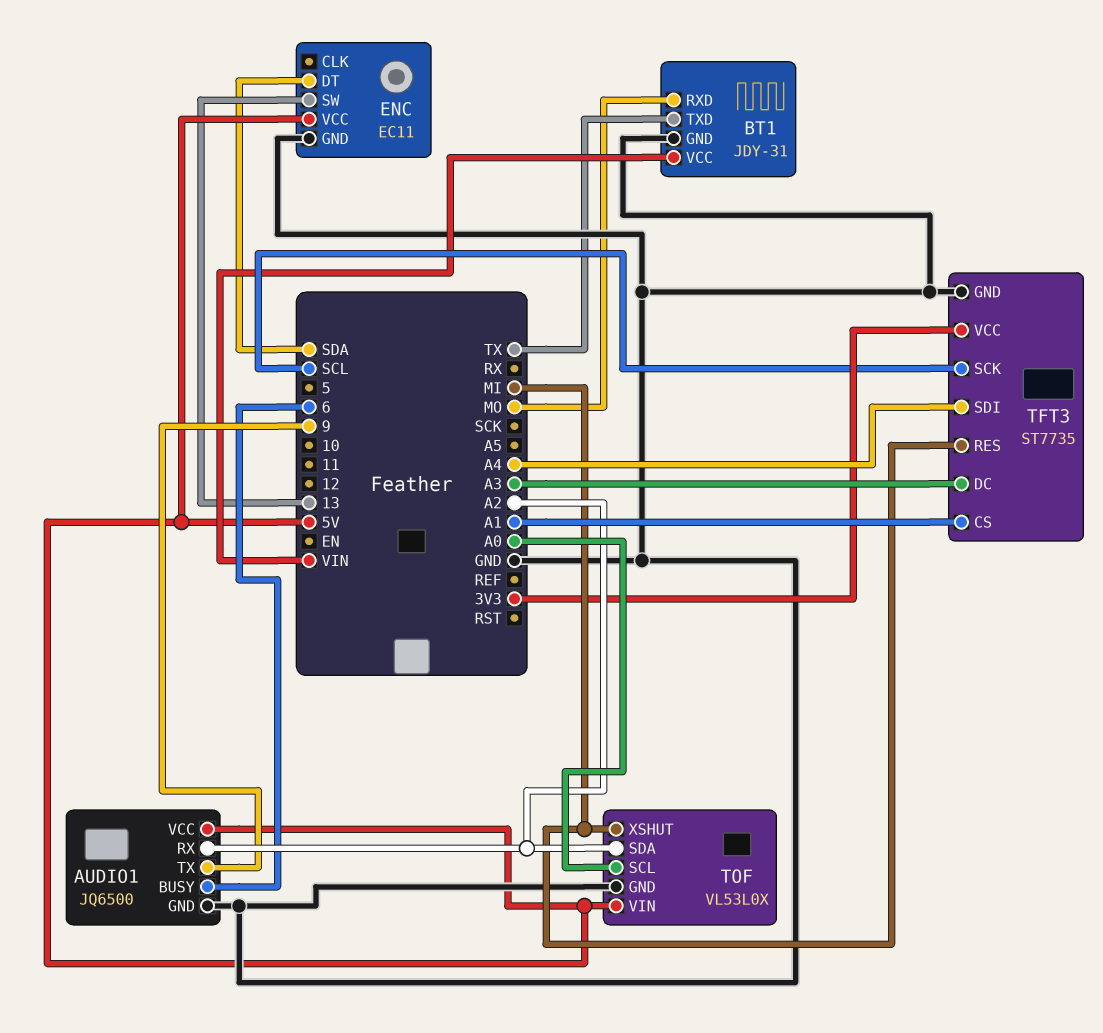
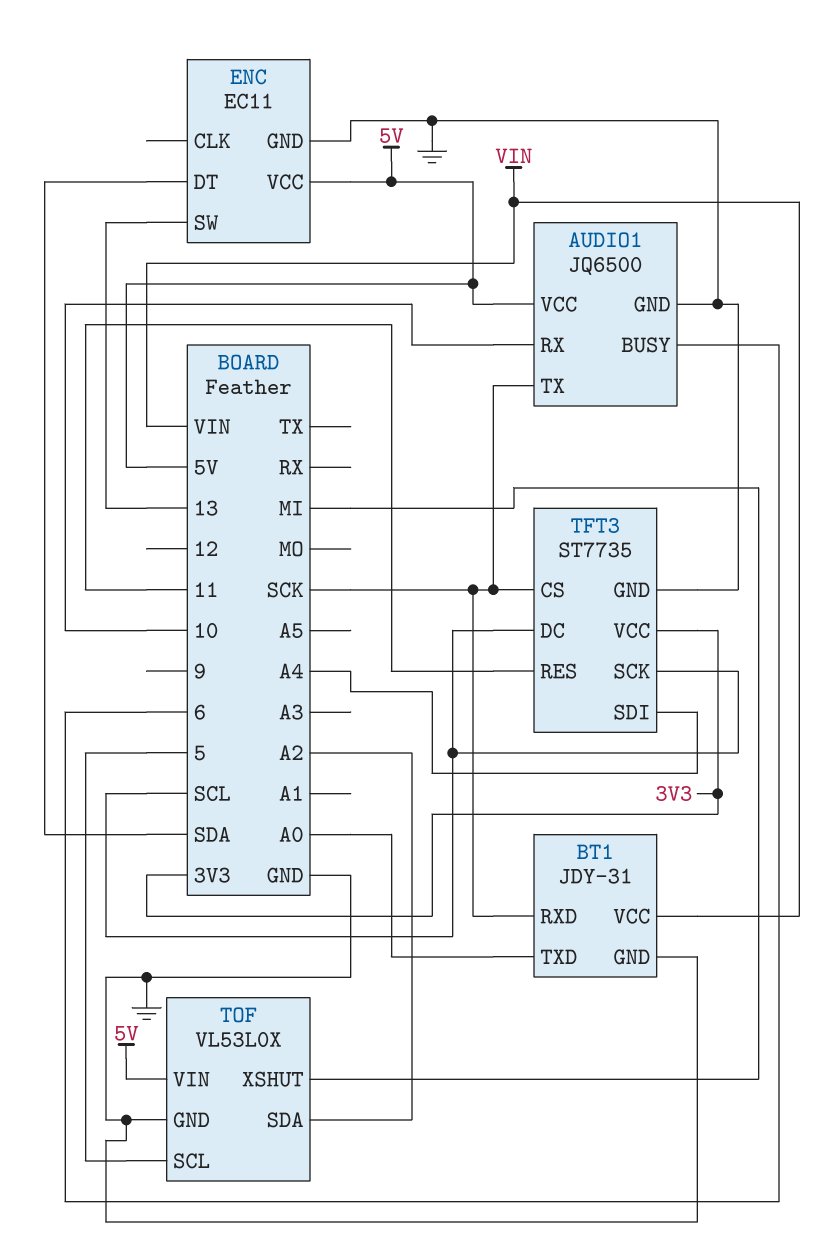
AUDIO1 pin RX: A2 -> 10
AUDIO1 pin TX: 9 -> SCK
BT1 pin RXD: MO -> SCK
BT1 pin TXD: TX -> A0
TFT3 pin CS: A1 -> SCK
TFT3 pin DC: A3 -> SCL
TFT3 pin RES: MI -> 11
TOF pin SCL: A0 -> 5

